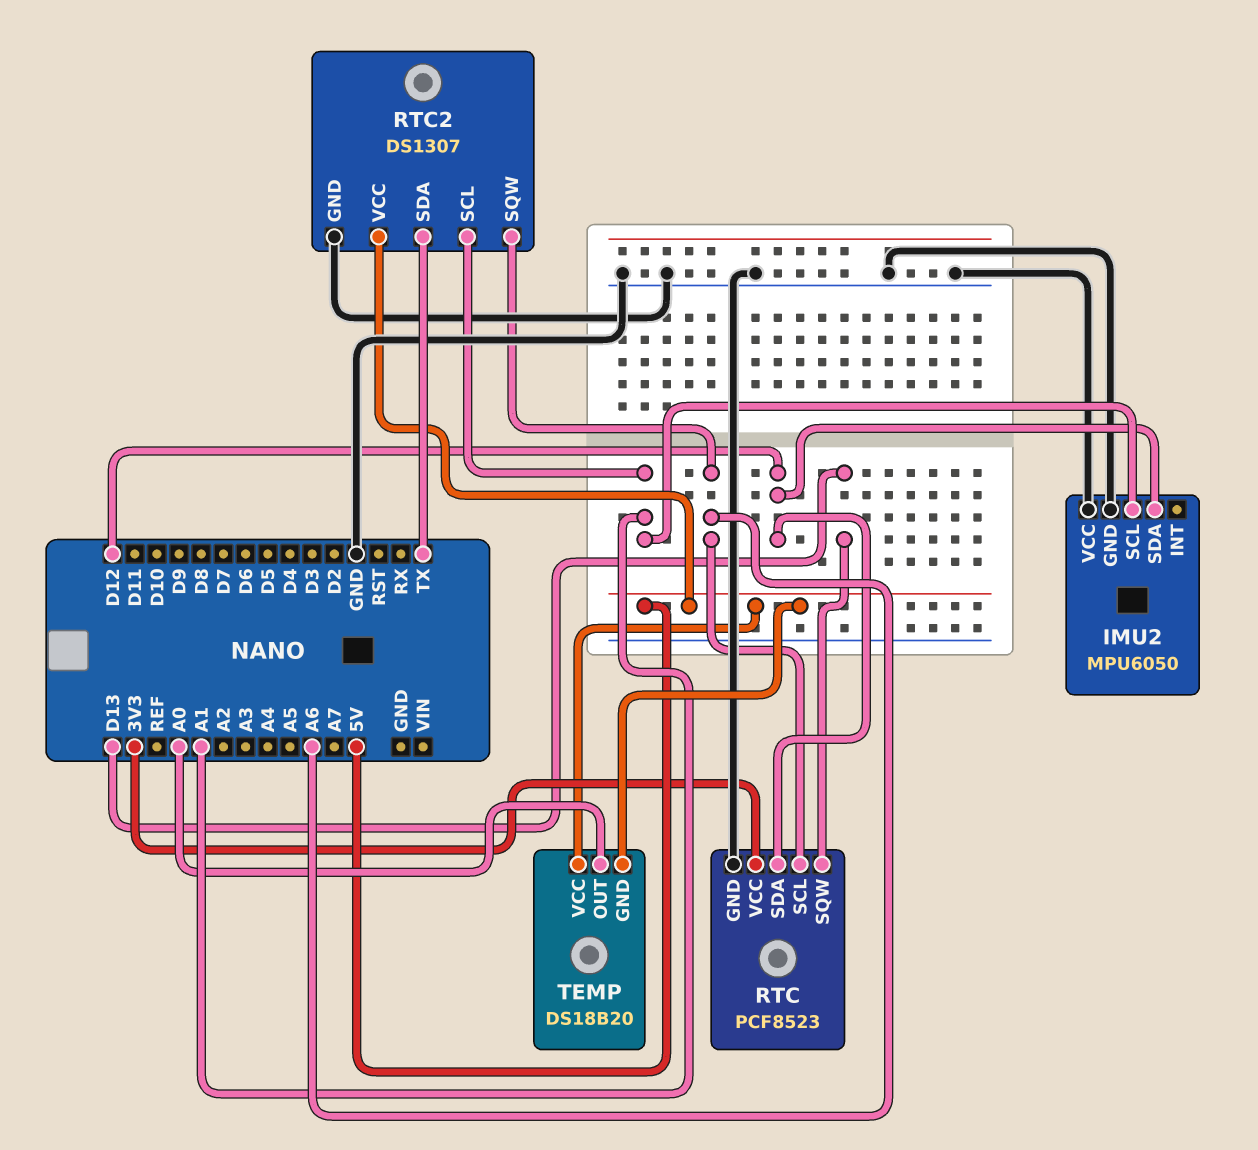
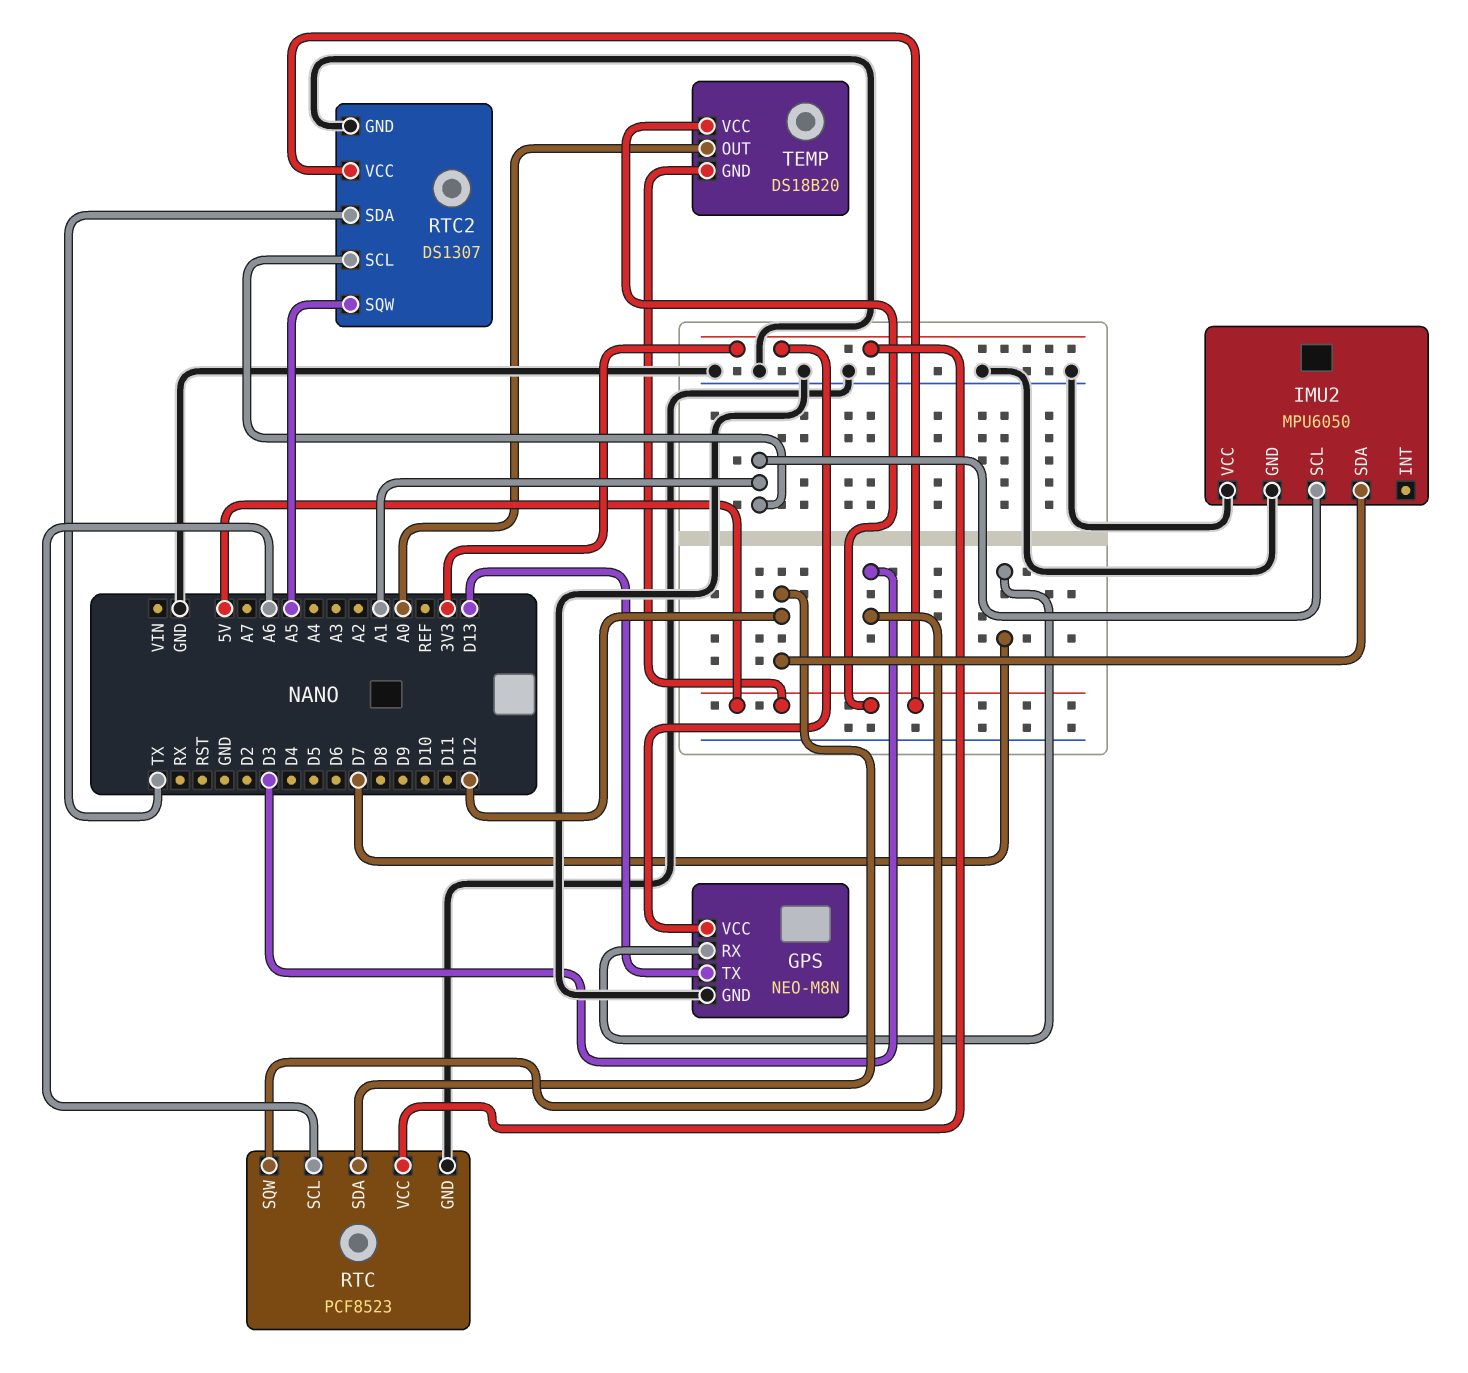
GPS: none -> NEO-M8N
GPS pin GND: none -> GND
GPS pin RX: none -> D7
GPS pin TX: none -> D13
GPS pin VCC: none -> 3V3
RTC pin SQW: D13 -> D3
RTC2 pin SQW: A6 -> A5

